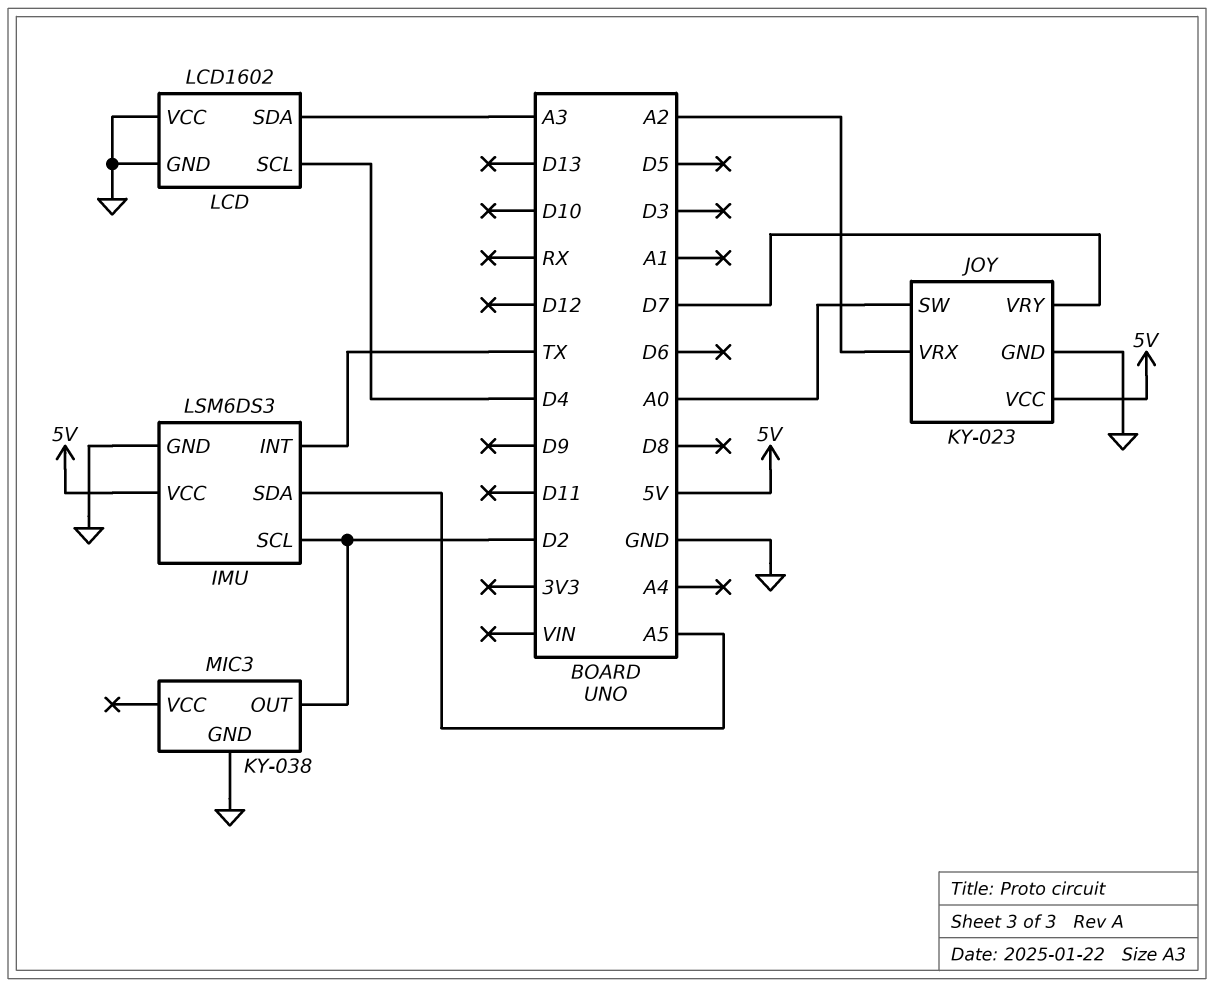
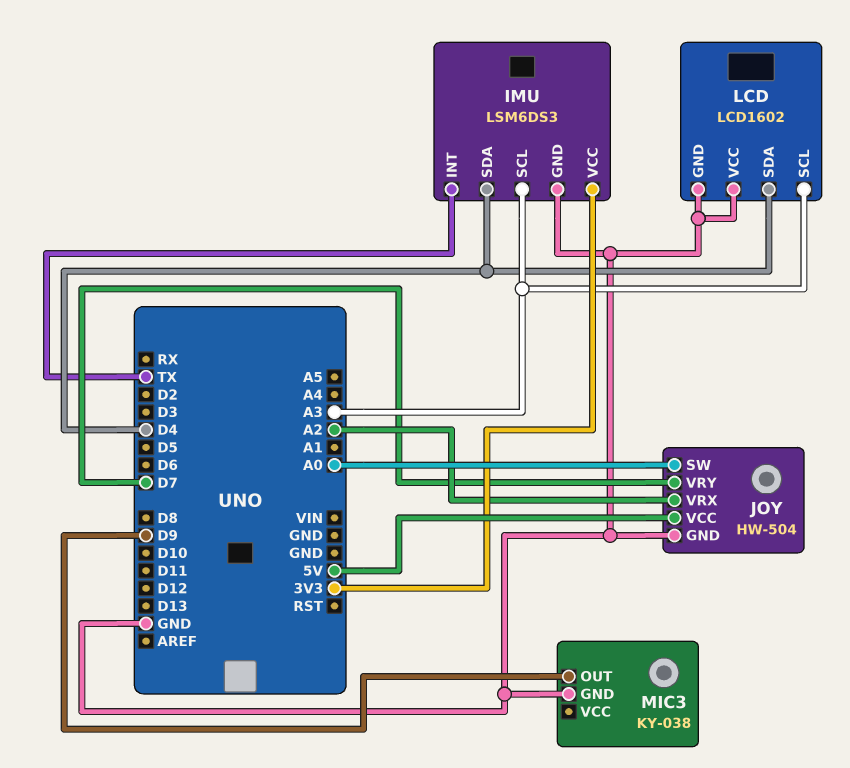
IMU pin SCL: D2 -> A3
IMU pin SDA: A5 -> D4
IMU pin VCC: 5V -> 3V3
JOY: KY-023 -> HW-504
LCD pin SCL: D4 -> A3
LCD pin SDA: A3 -> D4
MIC3 pin OUT: D2 -> D9

